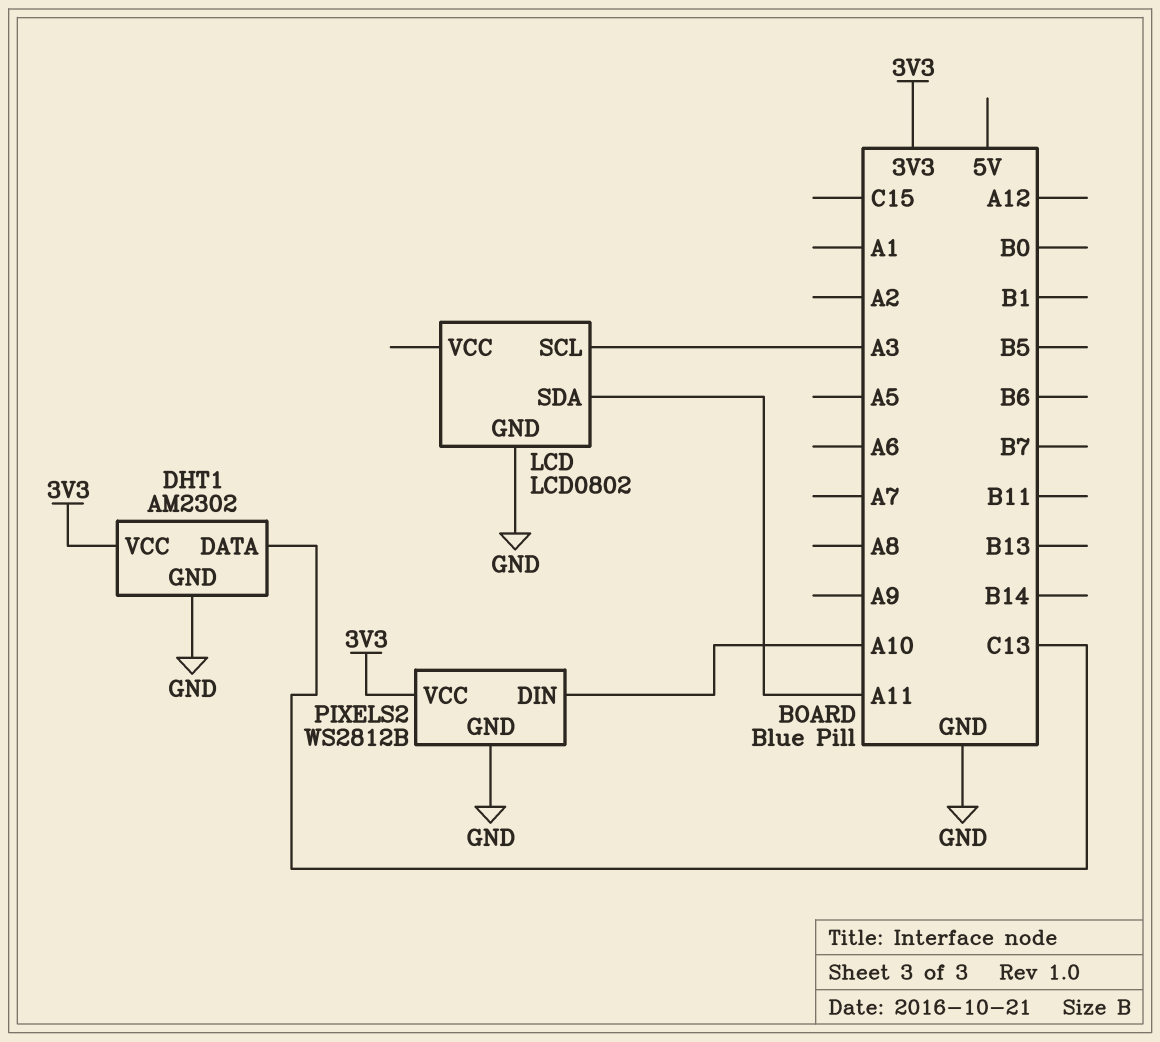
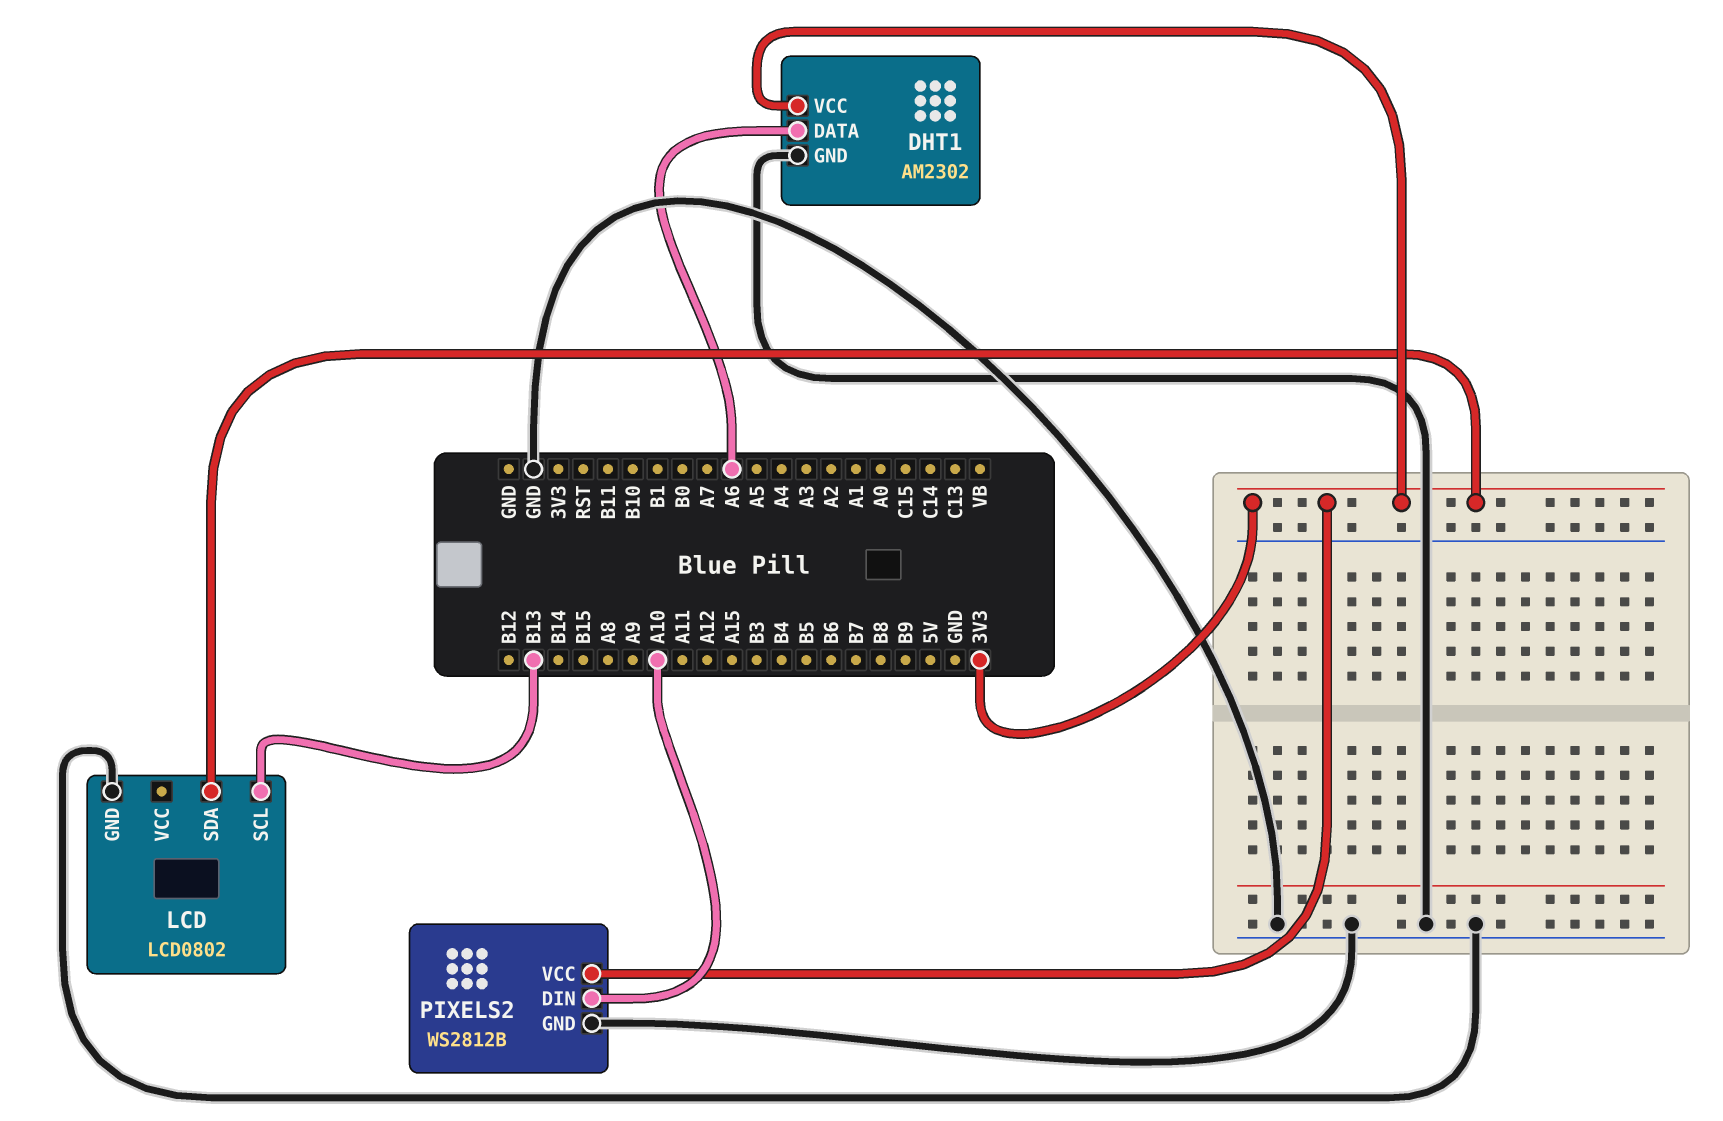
DHT1 pin DATA: C13 -> A6
LCD pin SCL: A3 -> B13
LCD pin SDA: A11 -> 3V3

